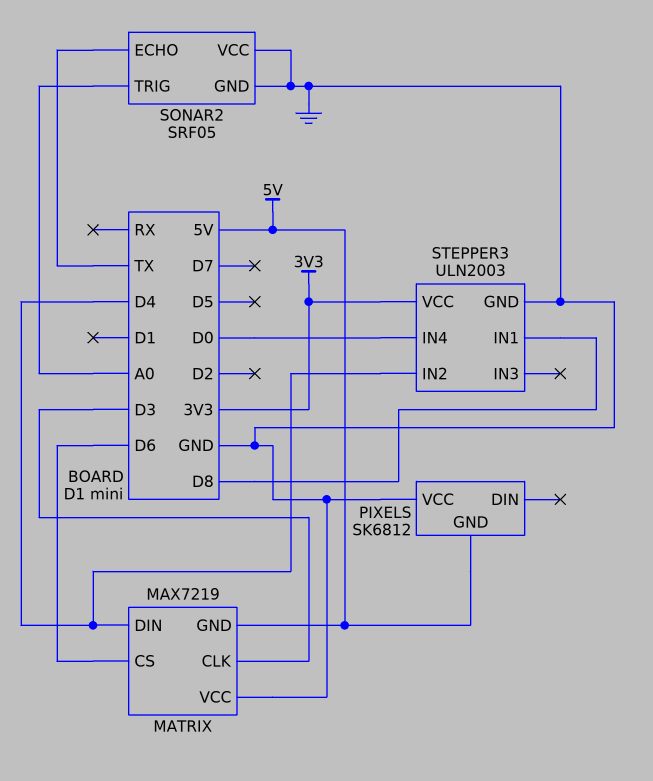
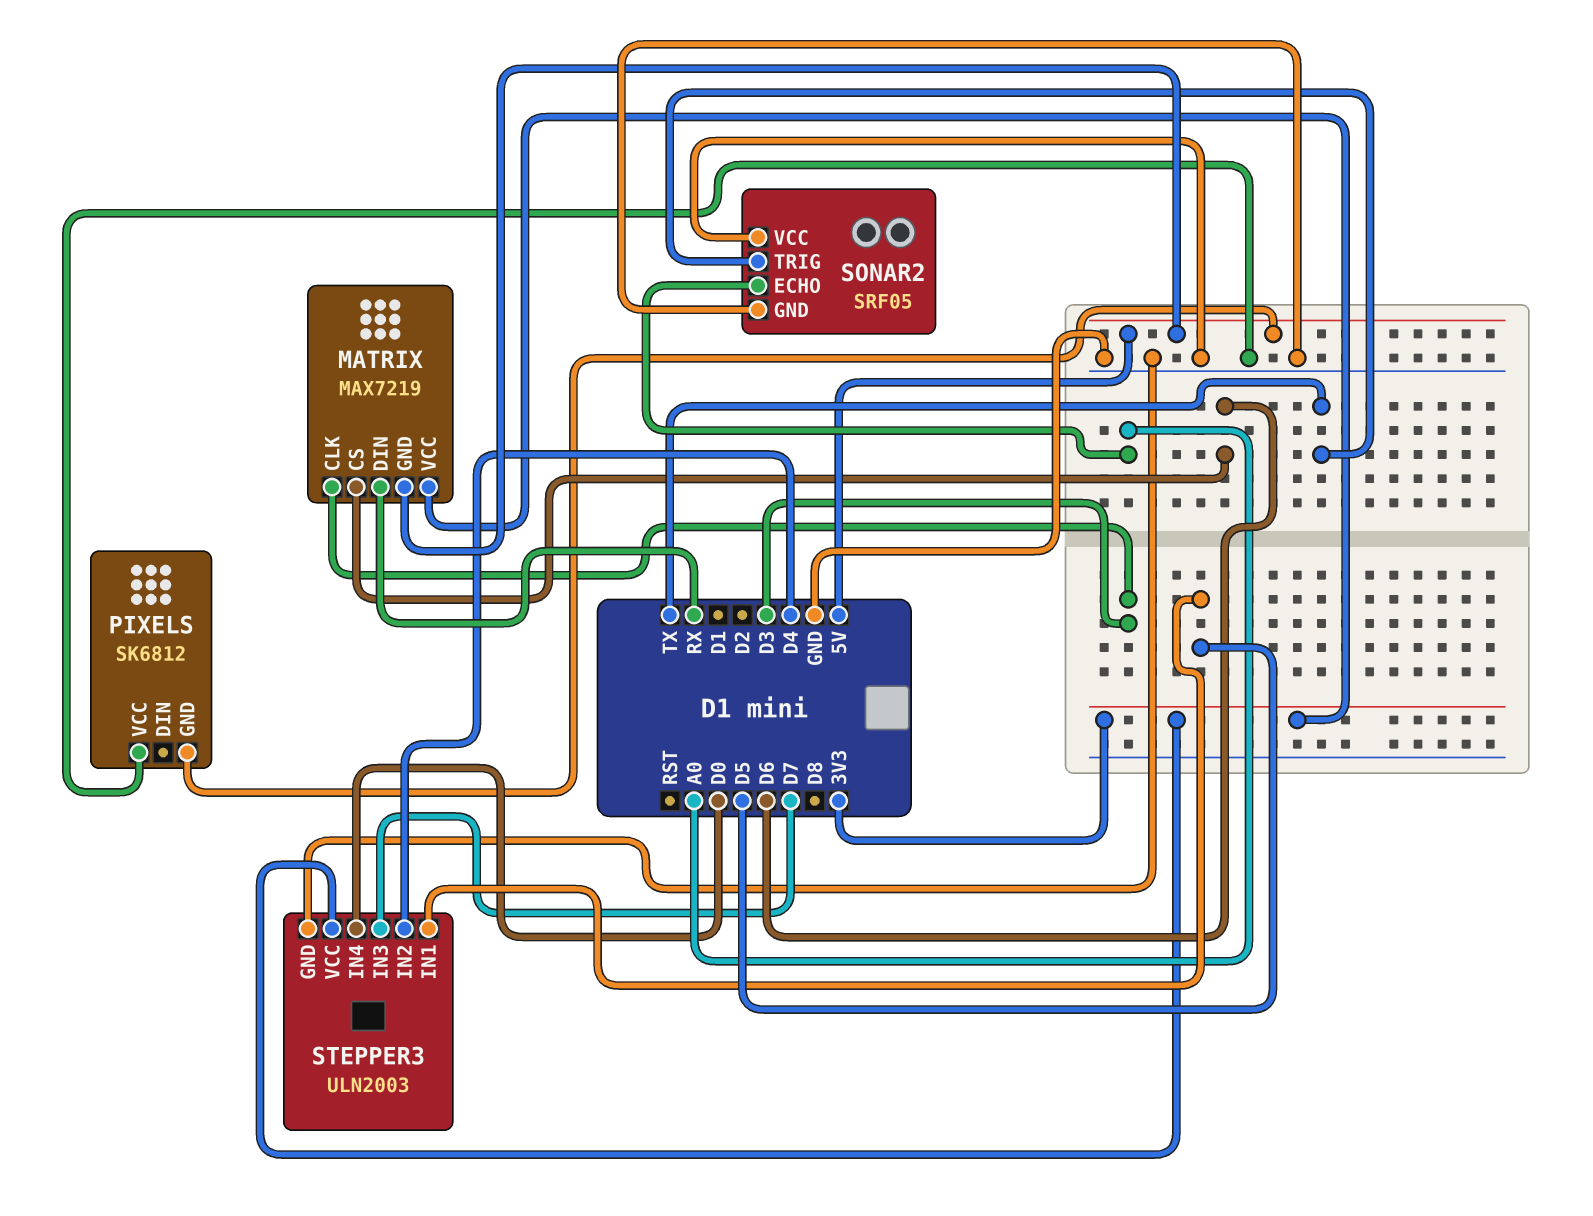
MATRIX pin DIN: D4 -> RX
MATRIX pin VCC: GND -> 3V3
SONAR2 pin ECHO: TX -> A0
SONAR2 pin TRIG: A0 -> TX
STEPPER3 pin IN1: D8 -> D5
STEPPER3 pin IN3: none -> D7

